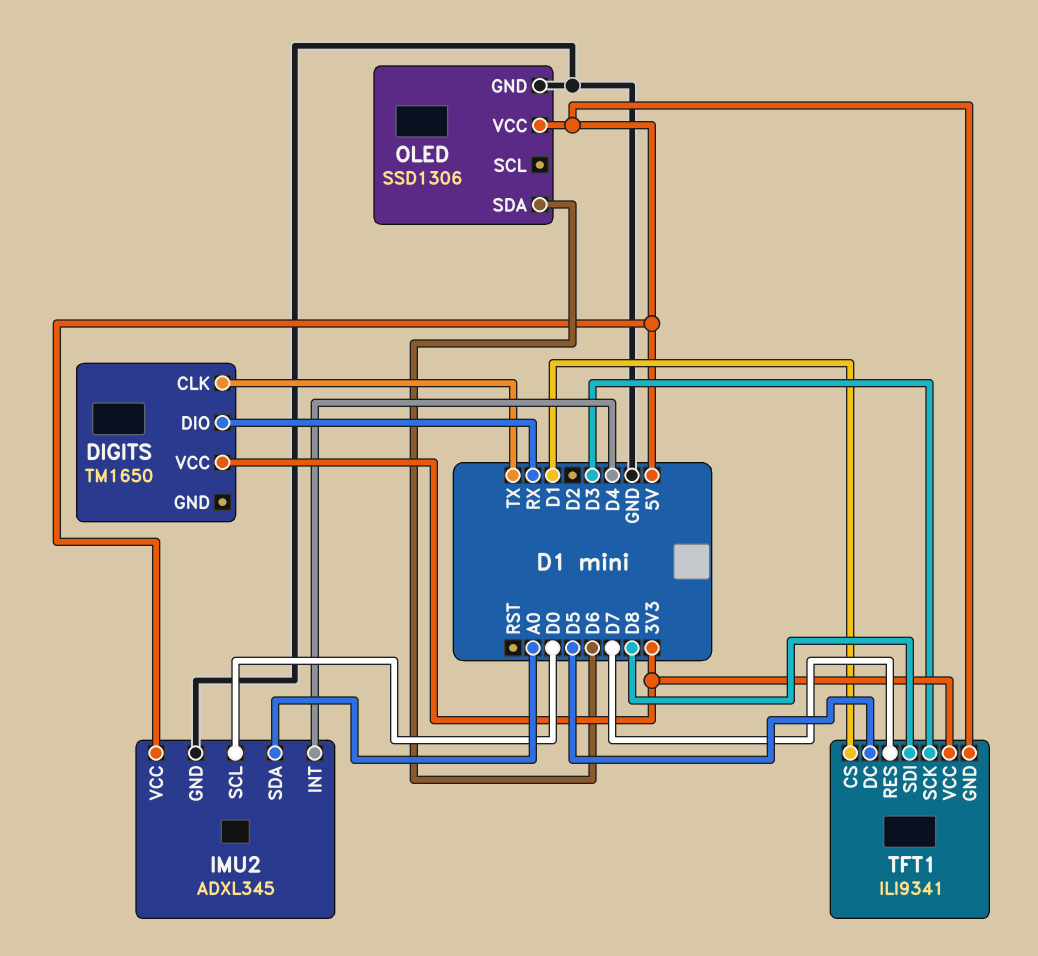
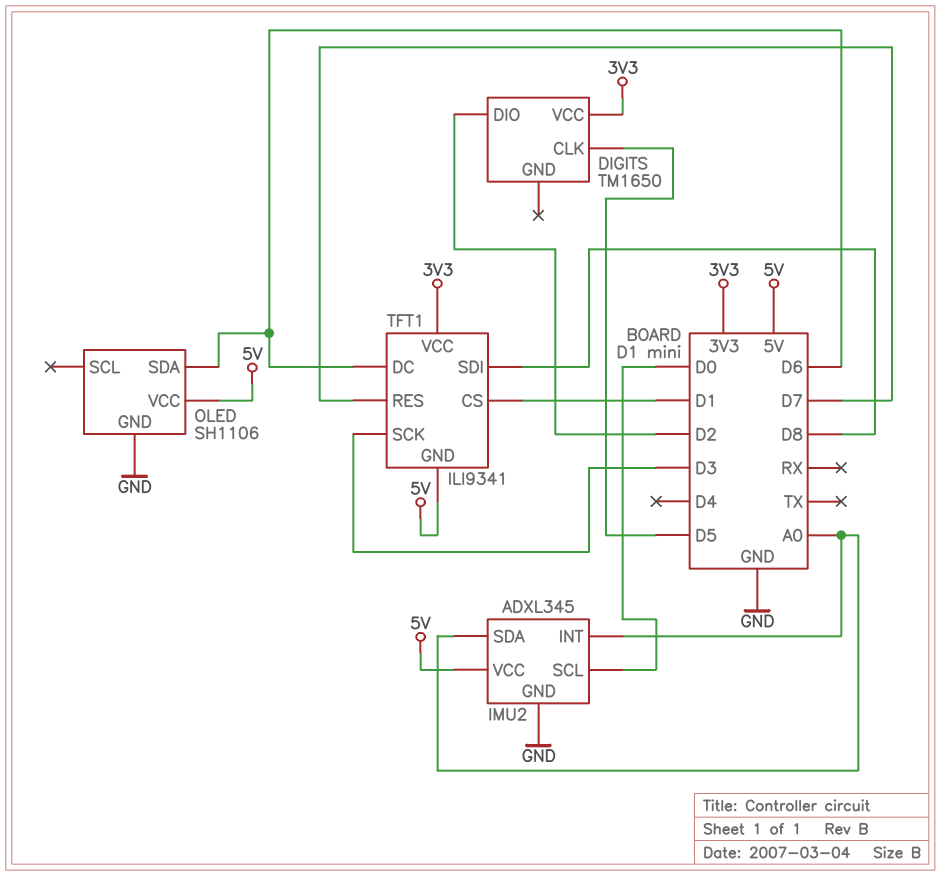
DIGITS pin CLK: TX -> D5
DIGITS pin DIO: RX -> D2
IMU2 pin INT: D4 -> A0
OLED: SSD1306 -> SH1106
TFT1 pin DC: D5 -> D6

